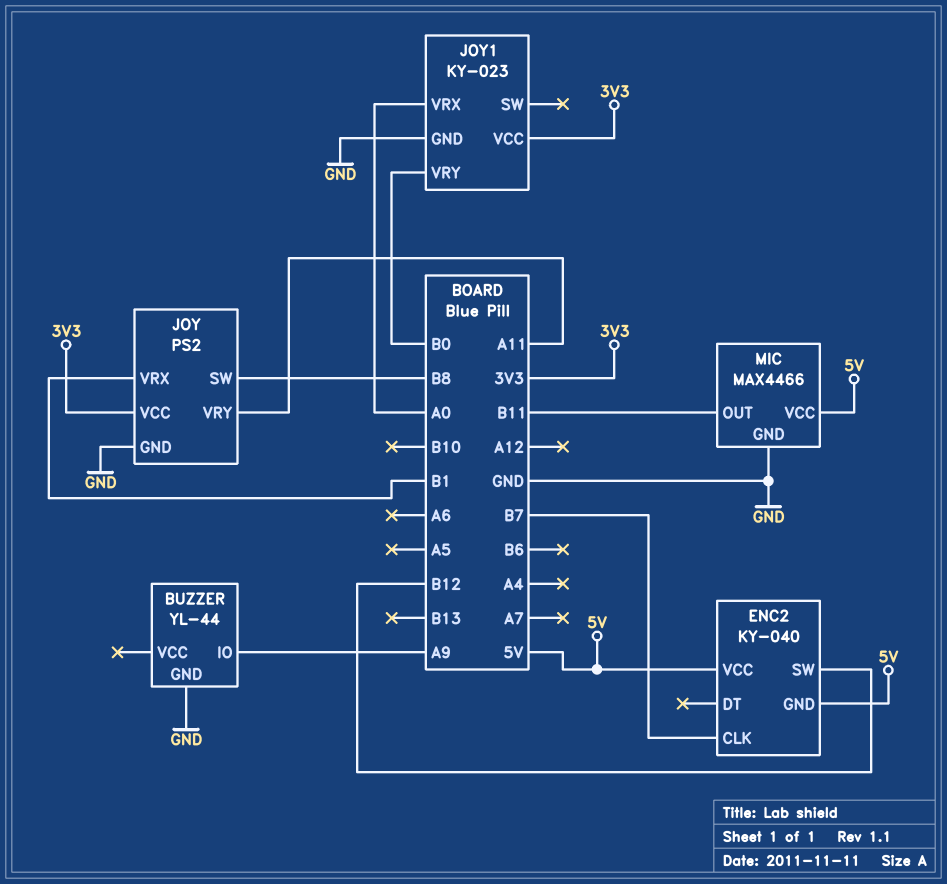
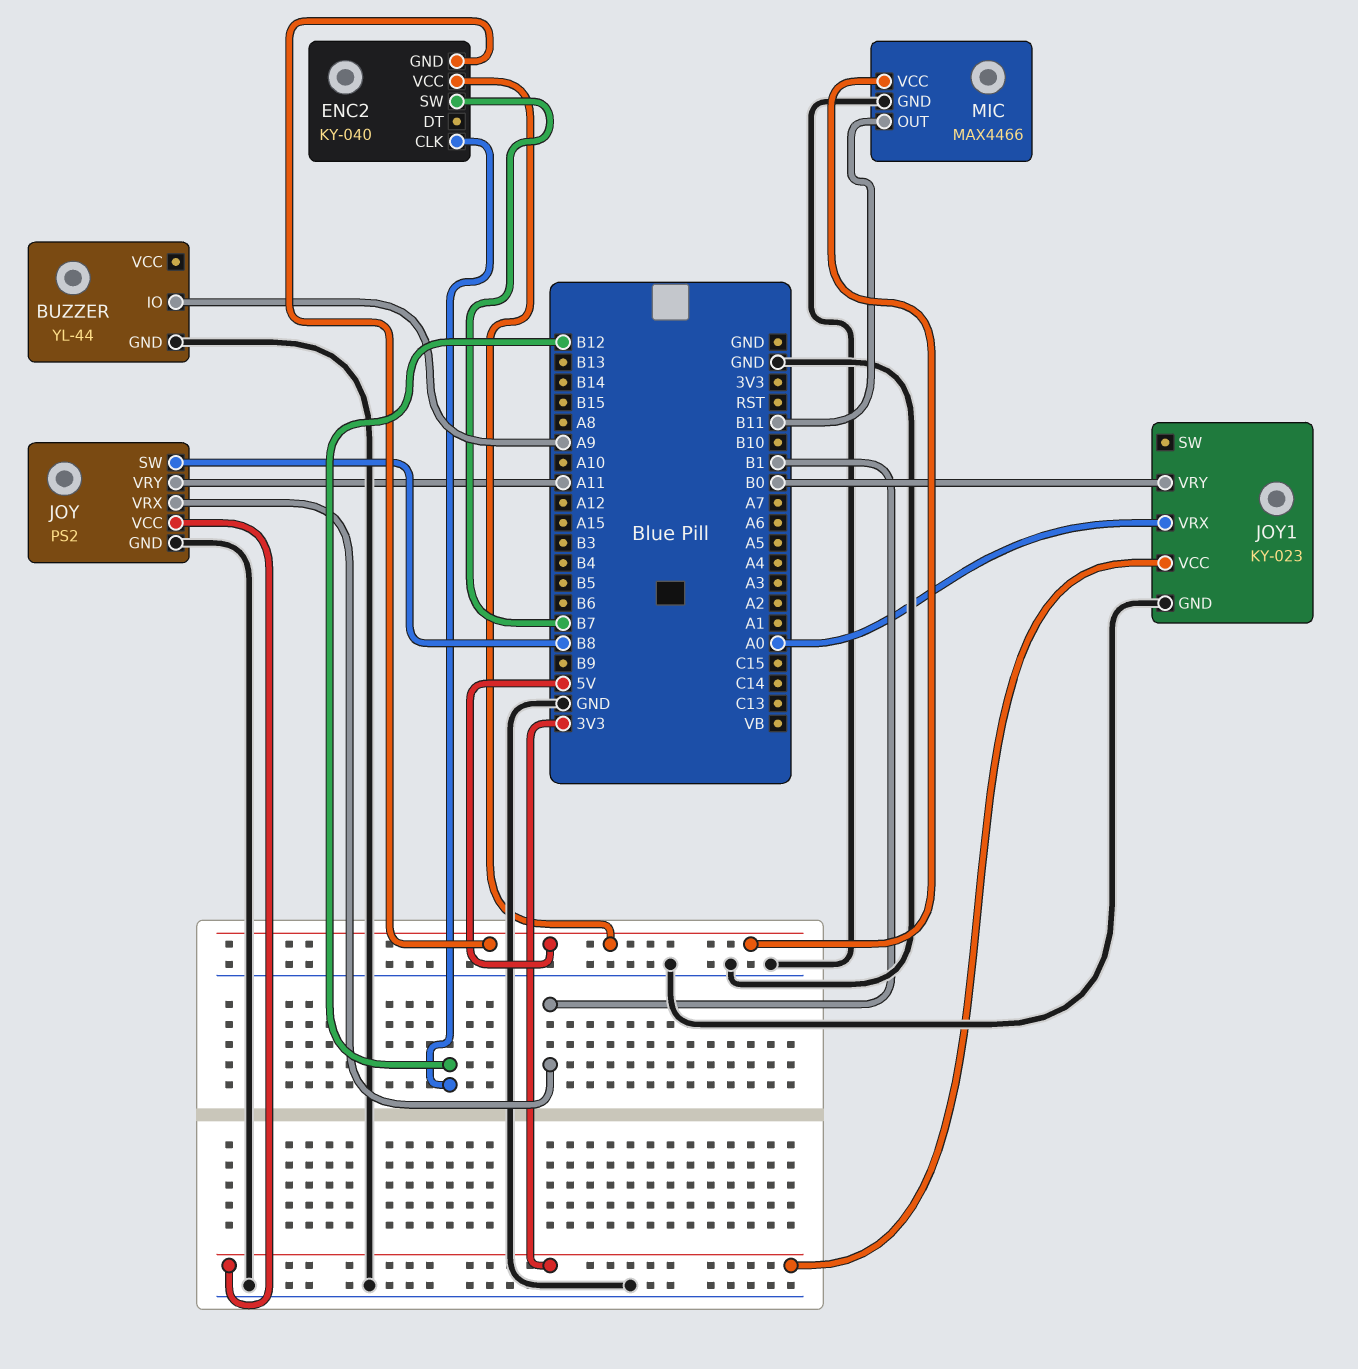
ENC2 pin CLK: B7 -> B12
ENC2 pin SW: B12 -> B7

